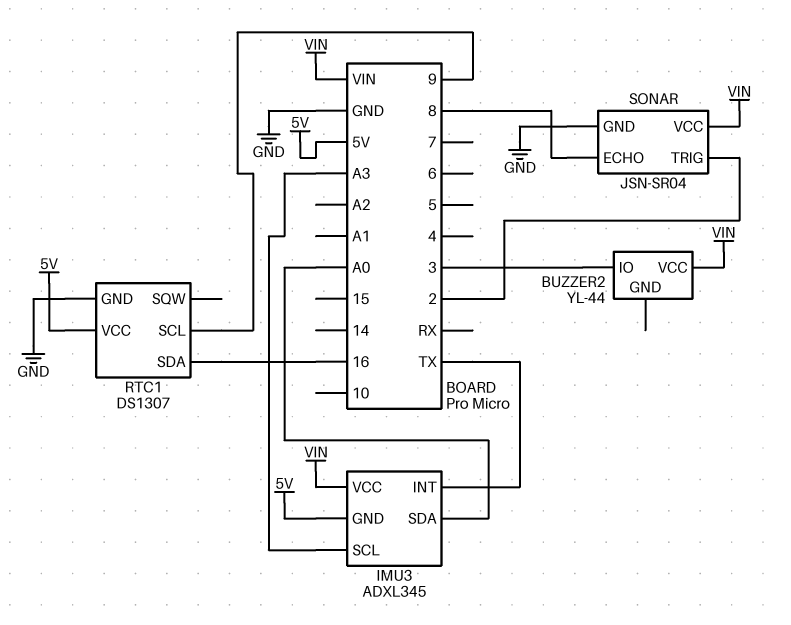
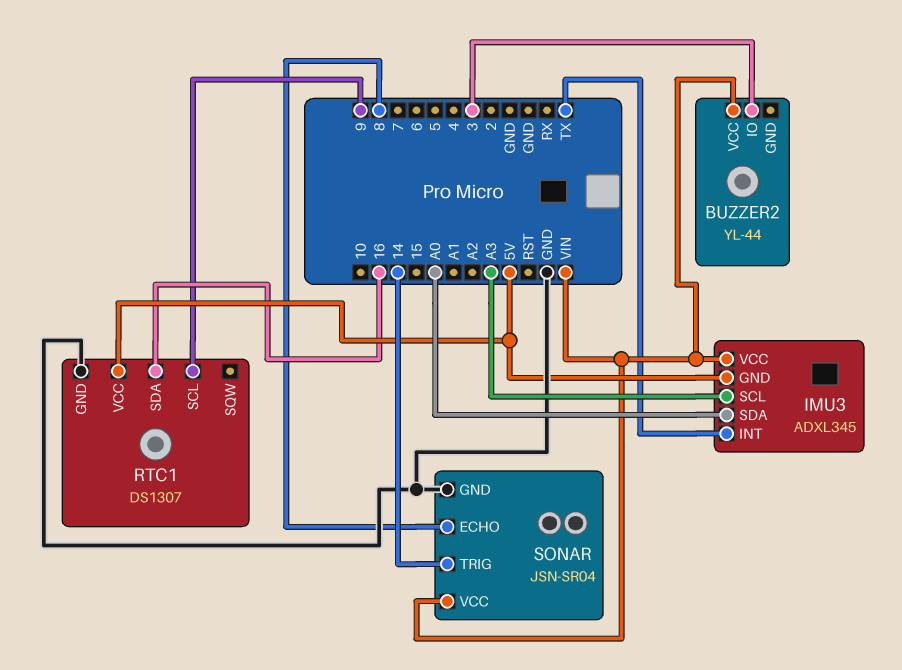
SONAR pin TRIG: 2 -> 14

